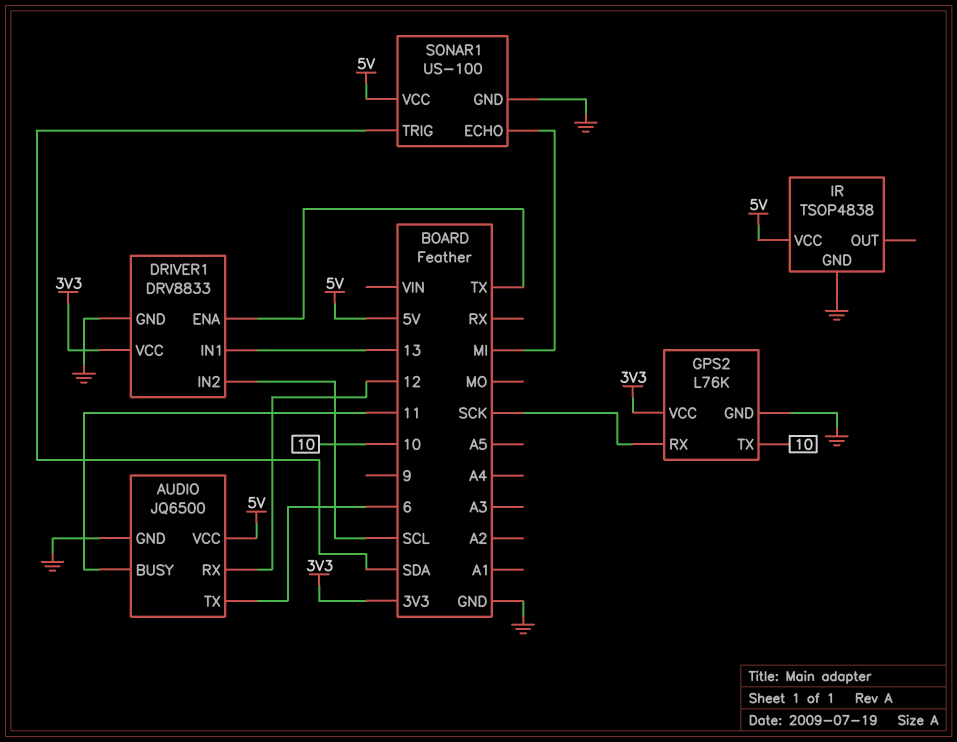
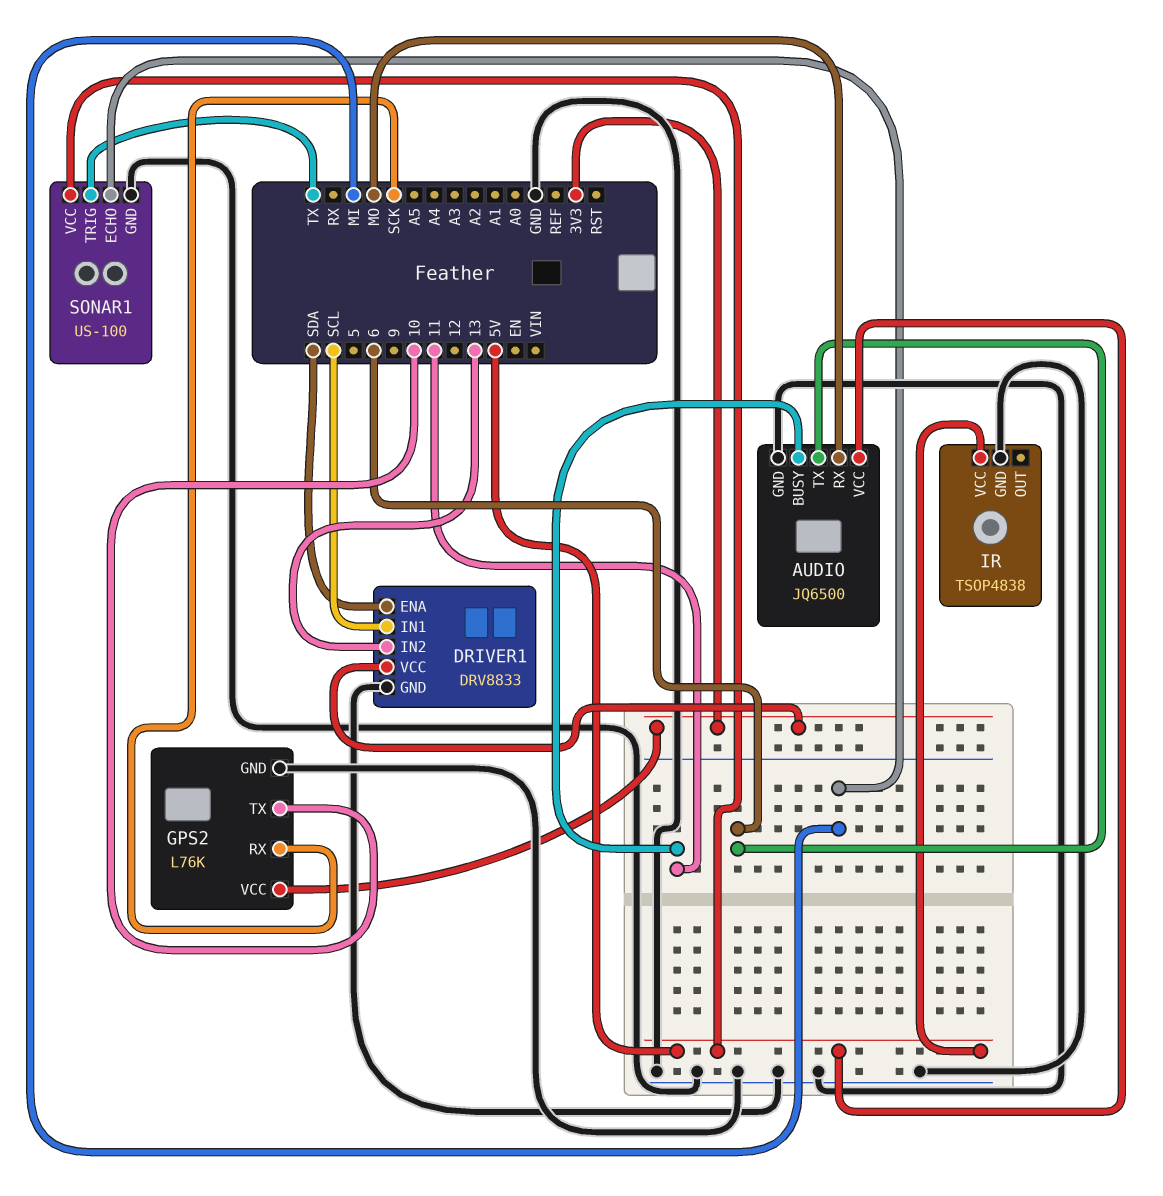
AUDIO pin RX: 12 -> MO
DRIVER1 pin ENA: TX -> SDA
DRIVER1 pin IN1: 13 -> SCL
DRIVER1 pin IN2: SCL -> 13
SONAR1 pin TRIG: SDA -> TX

